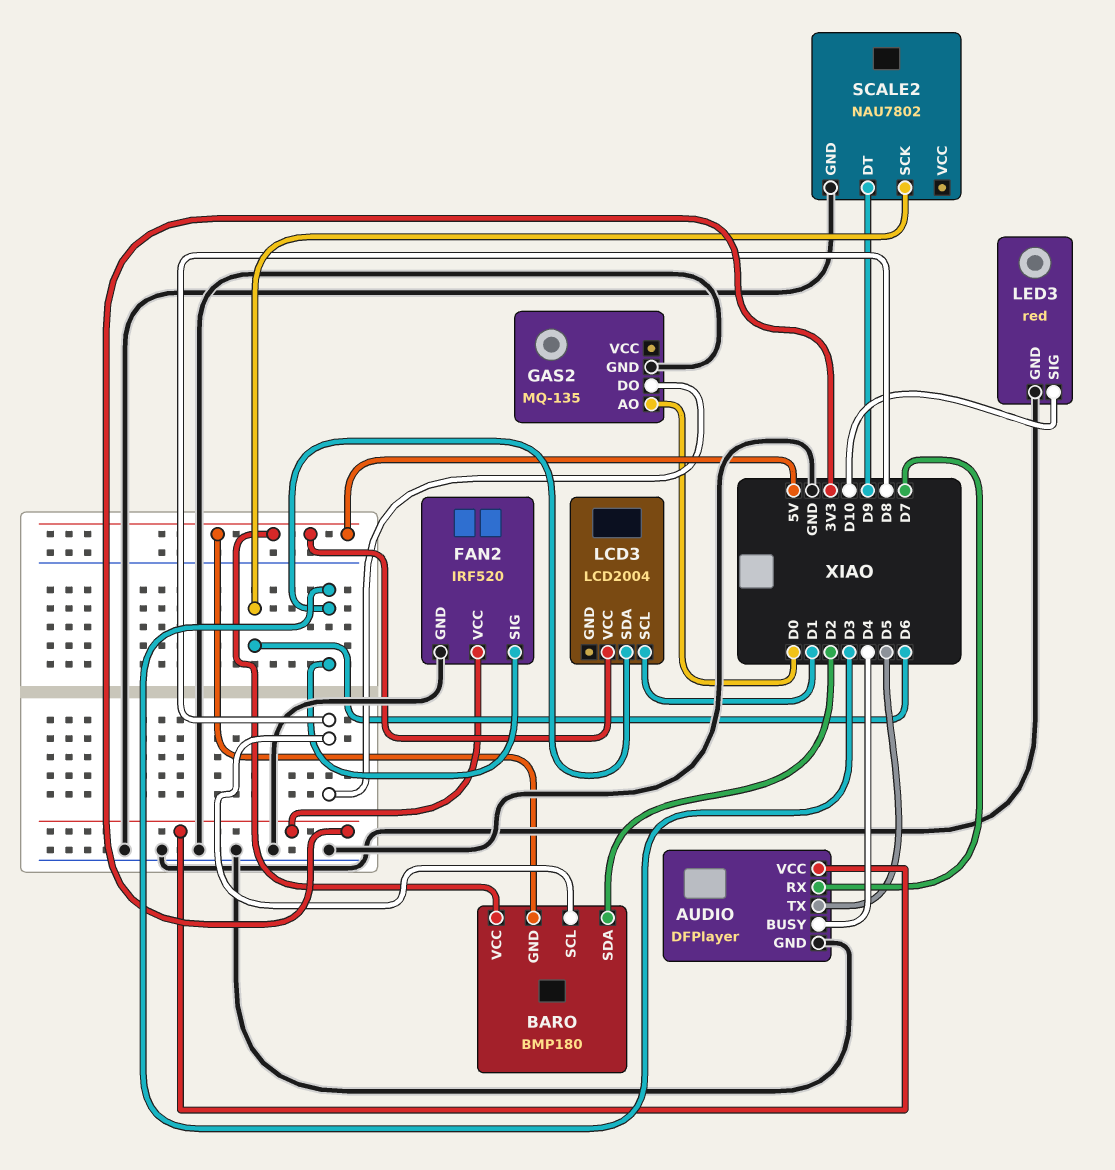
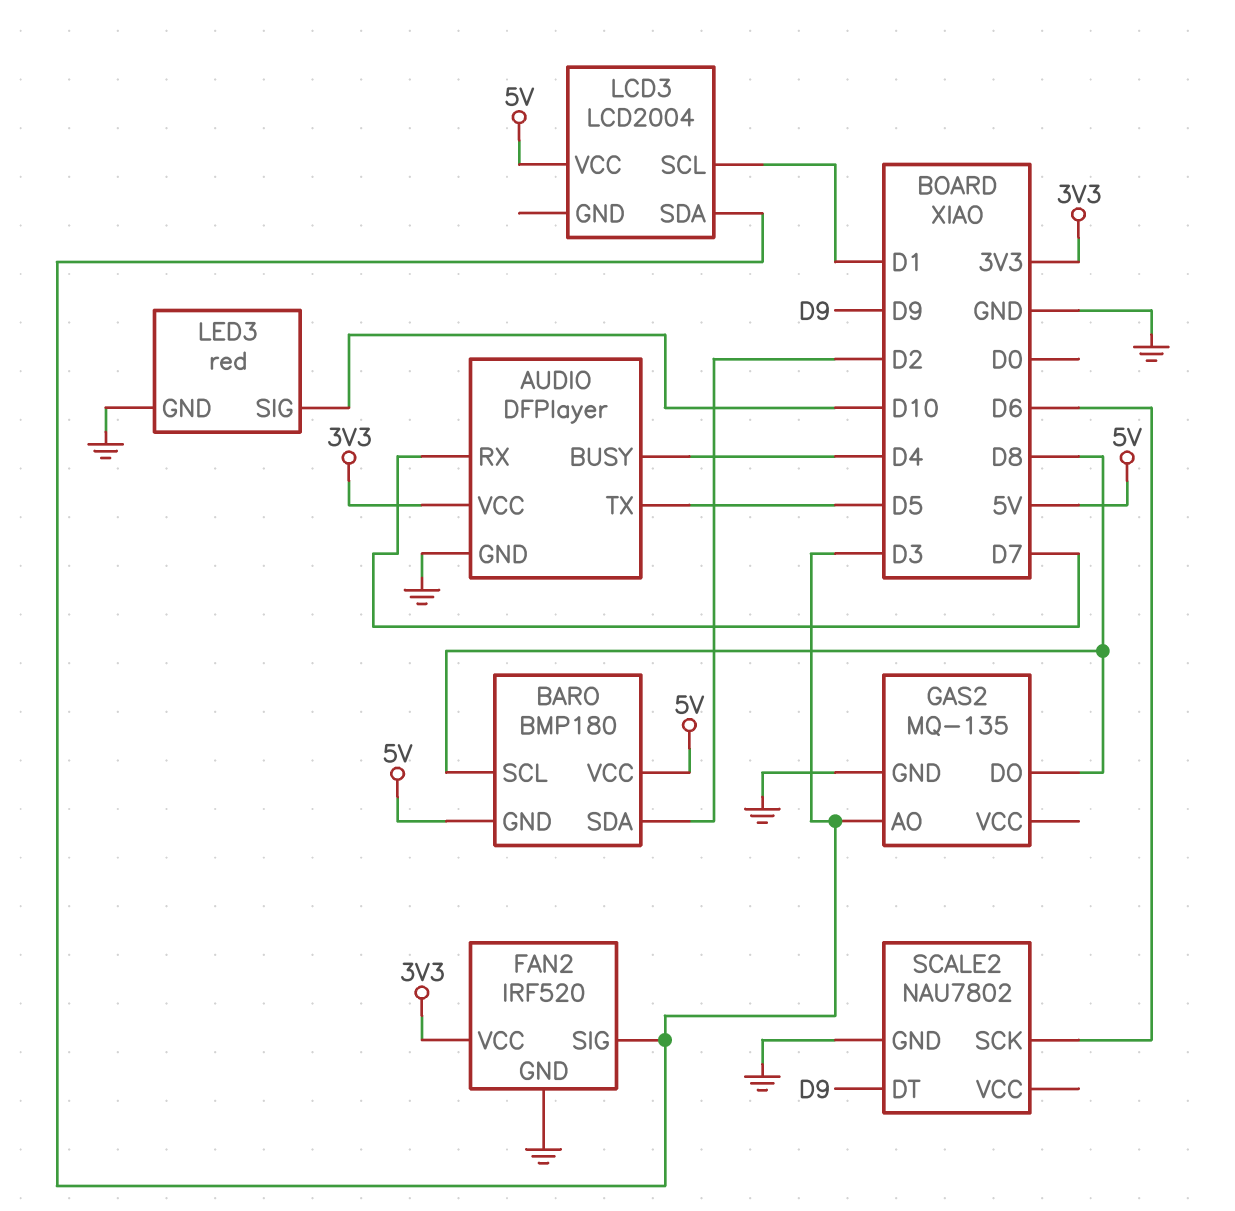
GAS2 pin AO: D0 -> D3

